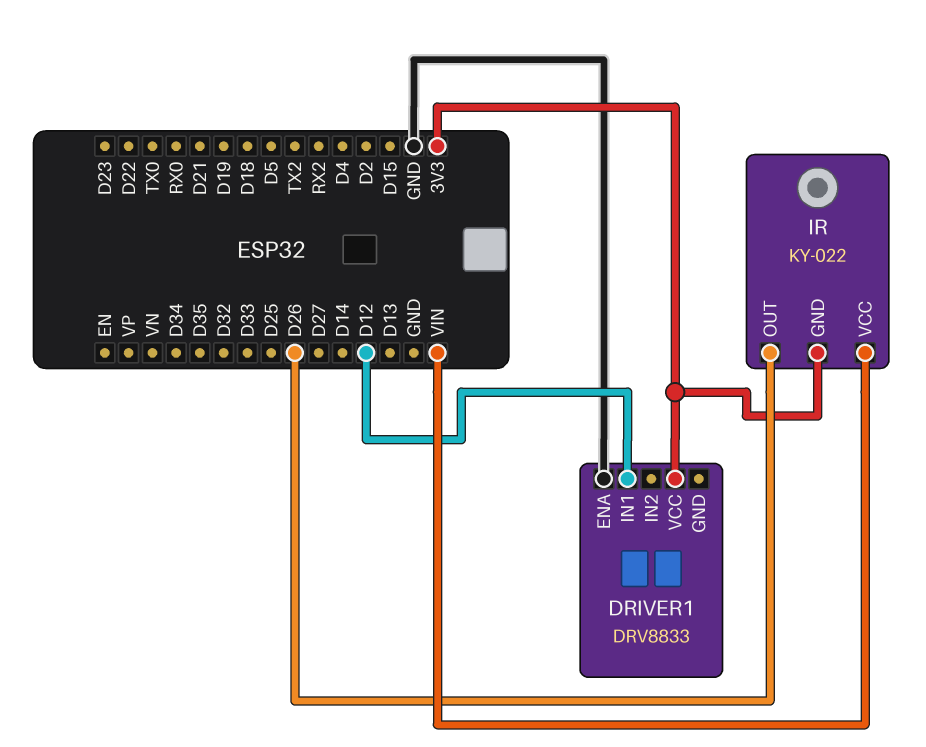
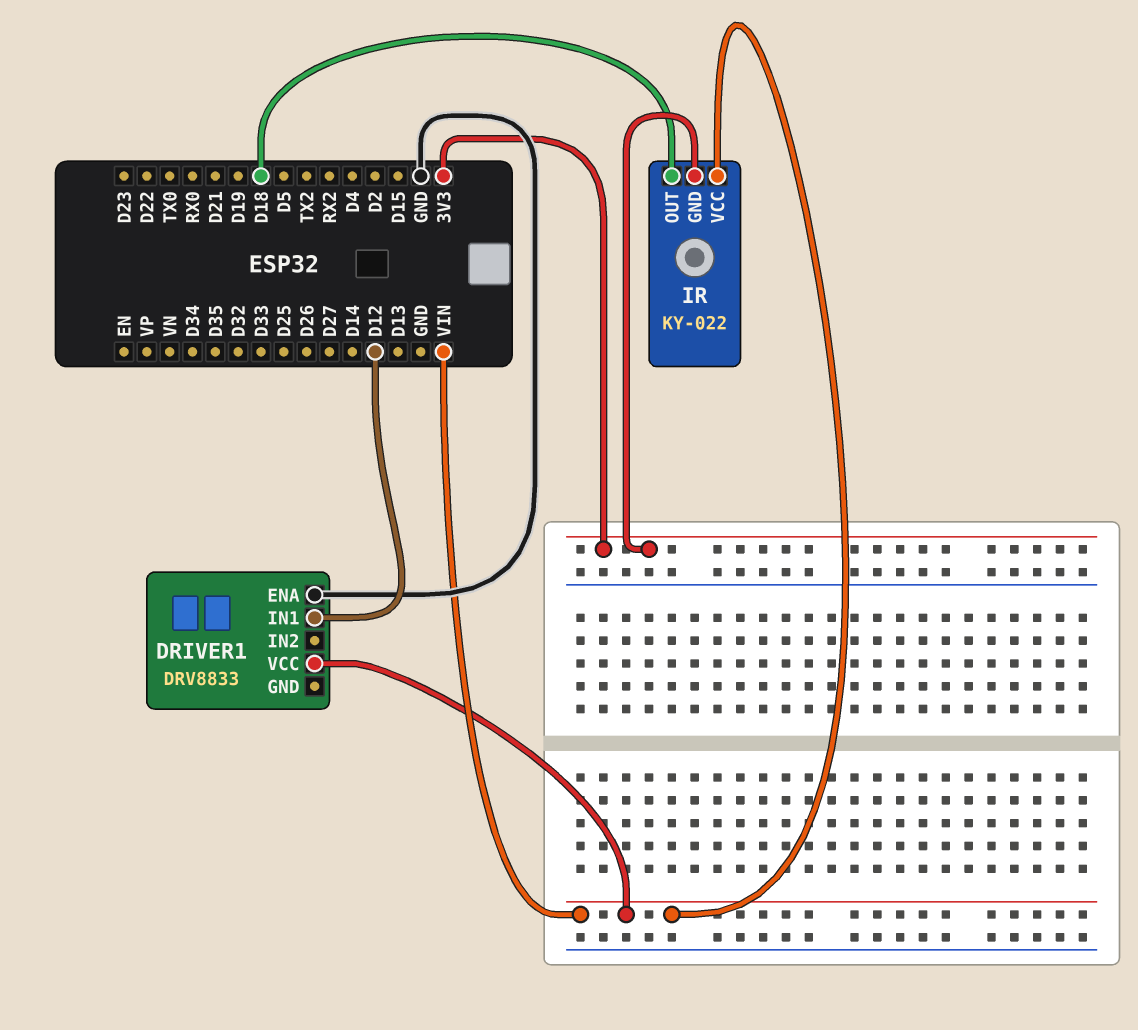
DRIVER1 pin VCC: 3V3 -> VIN
IR pin OUT: D26 -> D18

